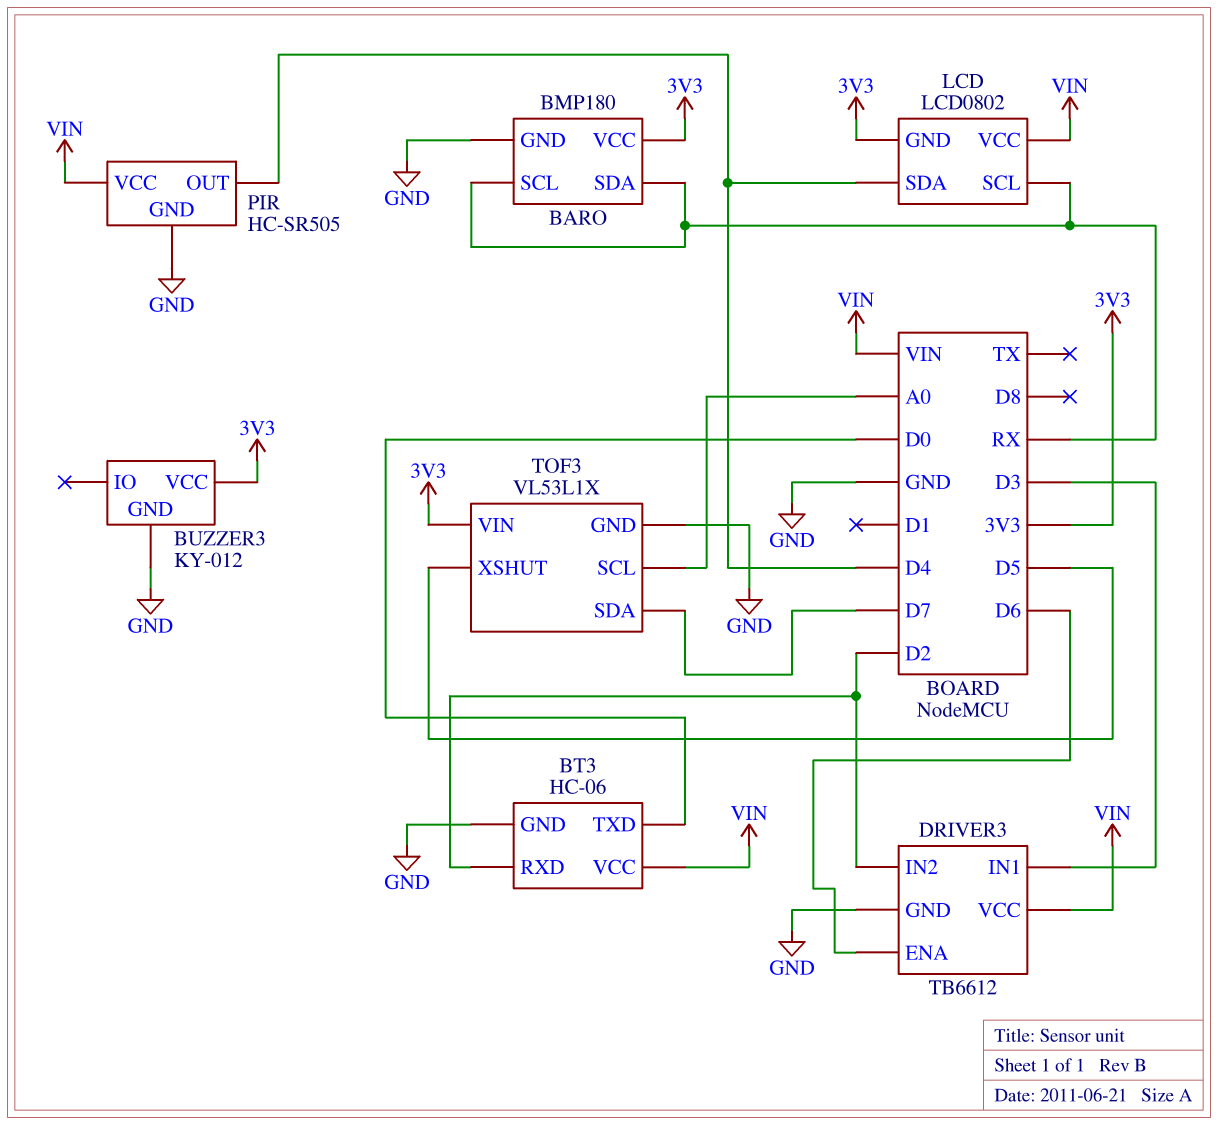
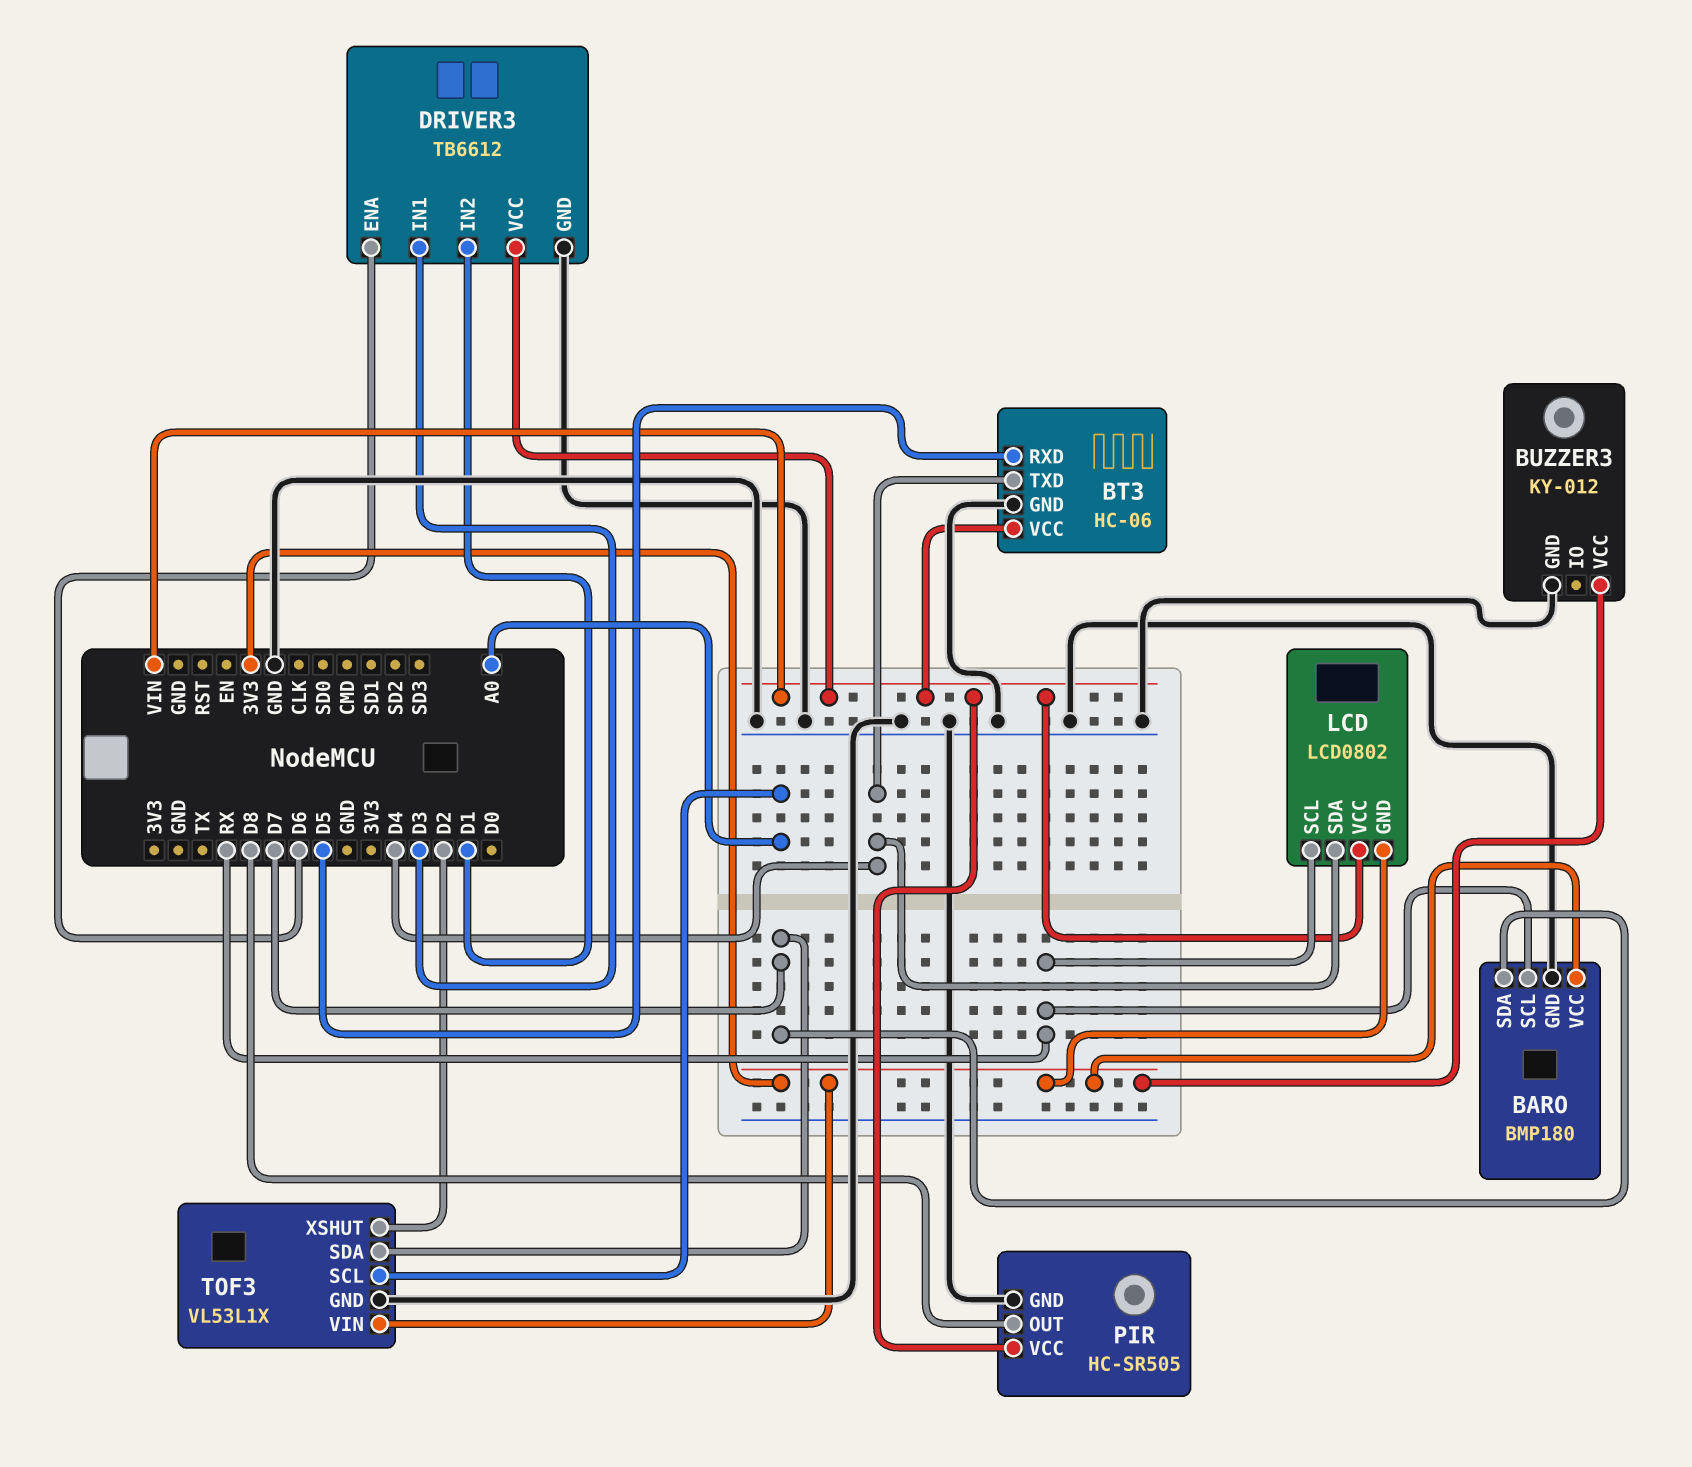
BARO pin SDA: RX -> D7
BT3 pin RXD: D2 -> D5
BT3 pin TXD: D0 -> D4
DRIVER3 pin IN2: D2 -> D1
PIR pin OUT: D4 -> D8
TOF3 pin XSHUT: D5 -> D2

